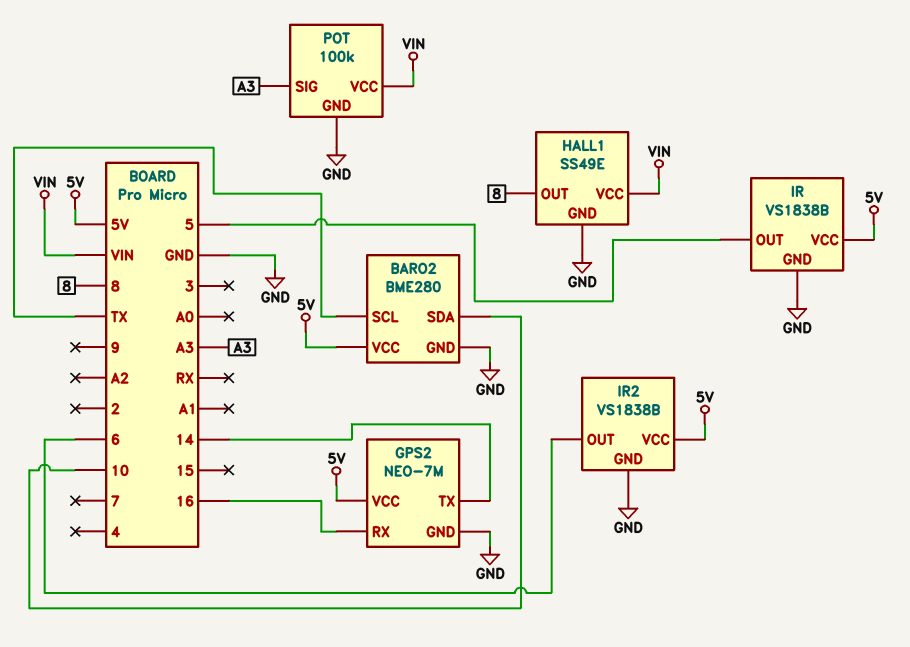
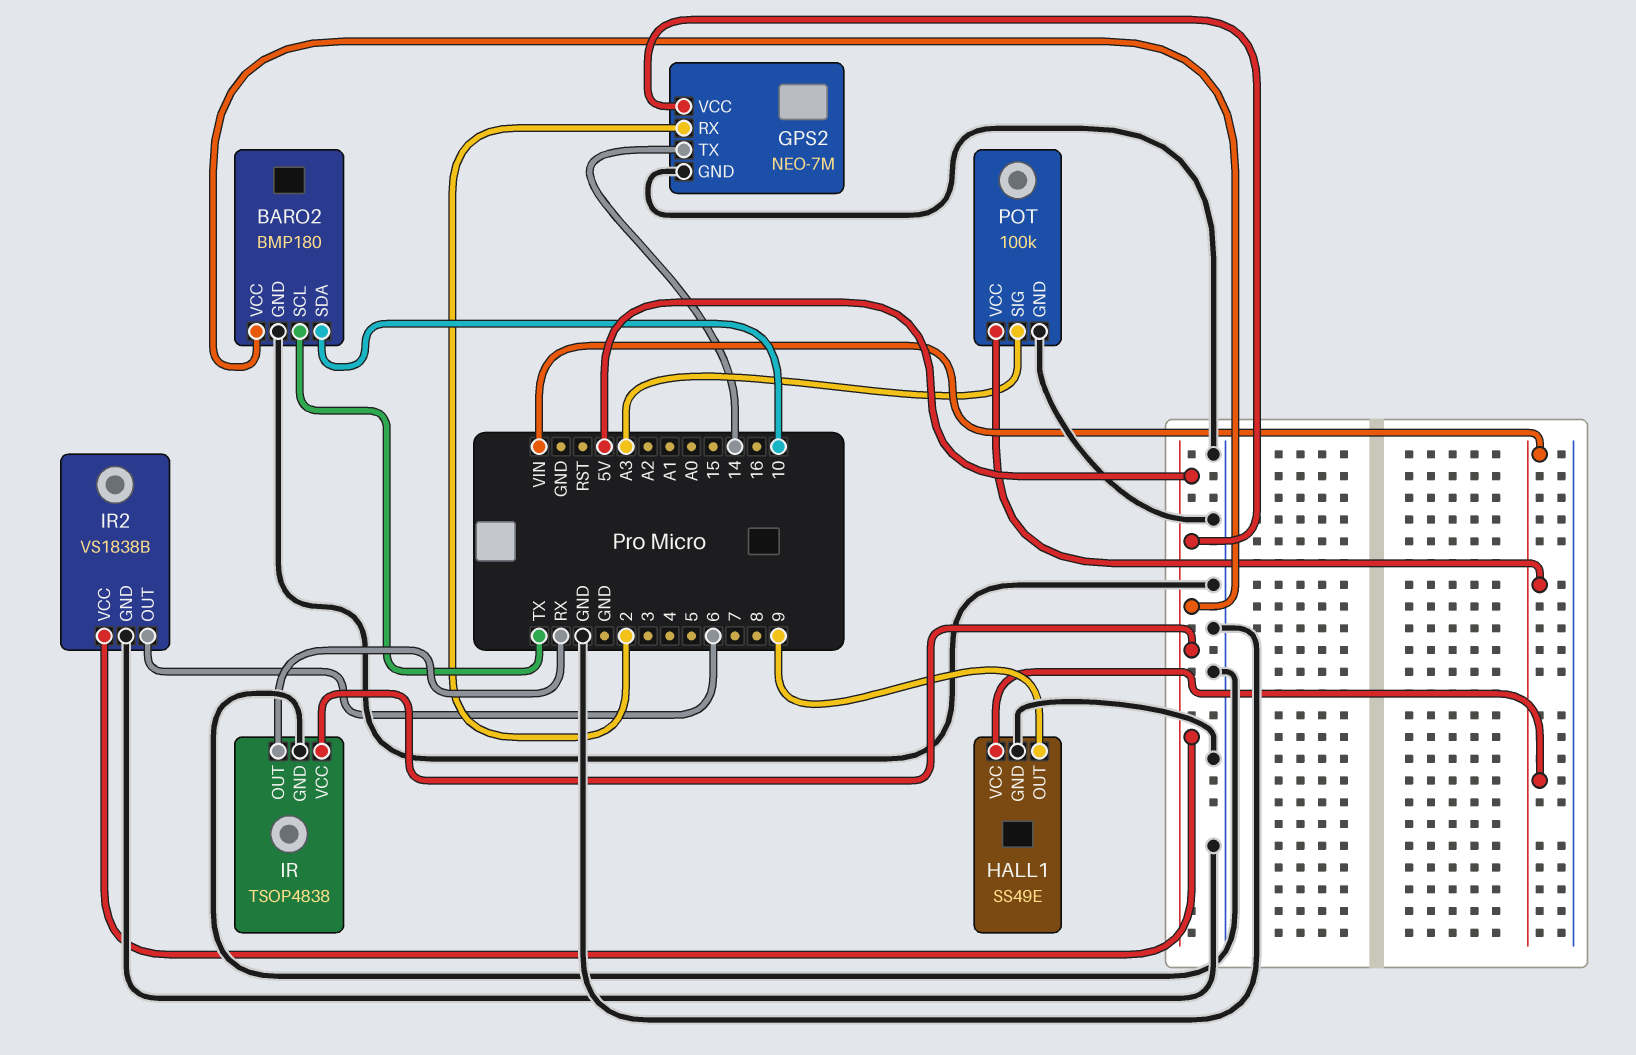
BARO2: BME280 -> BMP180
GPS2 pin RX: 16 -> 2
HALL1 pin OUT: 8 -> 9
IR: VS1838B -> TSOP4838
IR pin OUT: 5 -> RX

